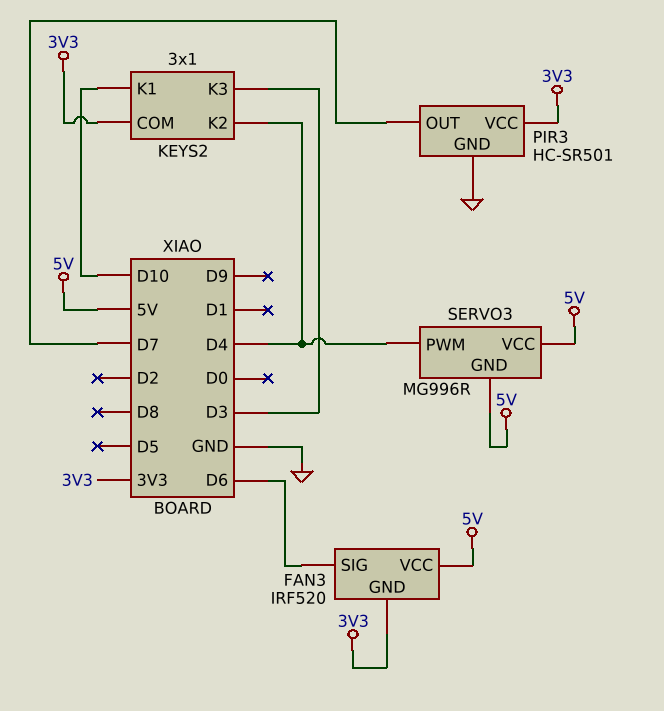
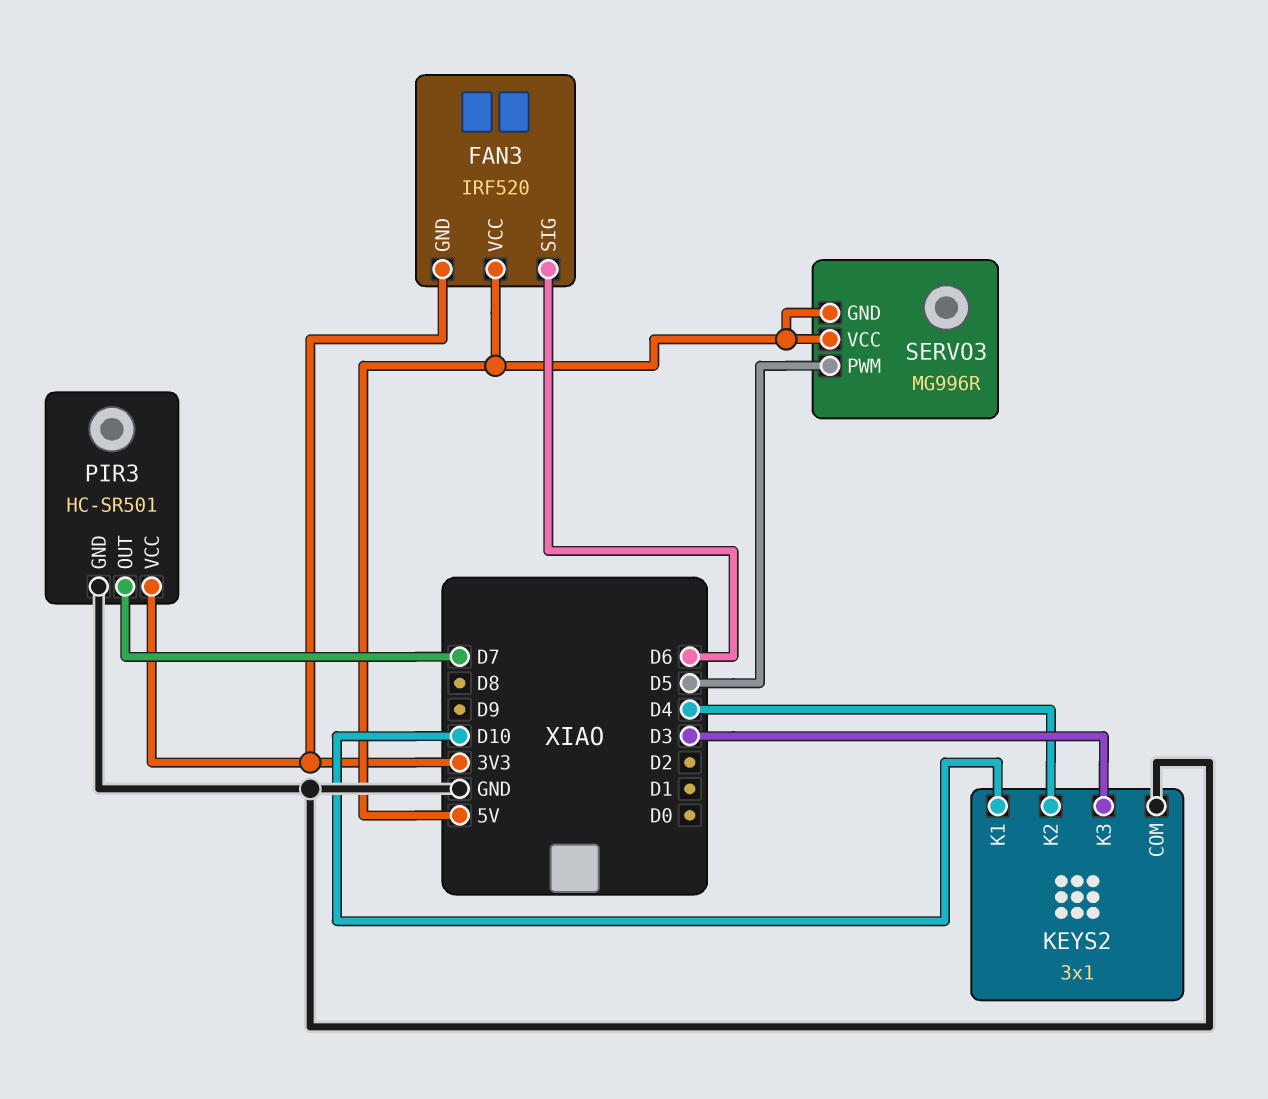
KEYS2 pin COM: 3V3 -> GND
SERVO3 pin PWM: D4 -> D5

